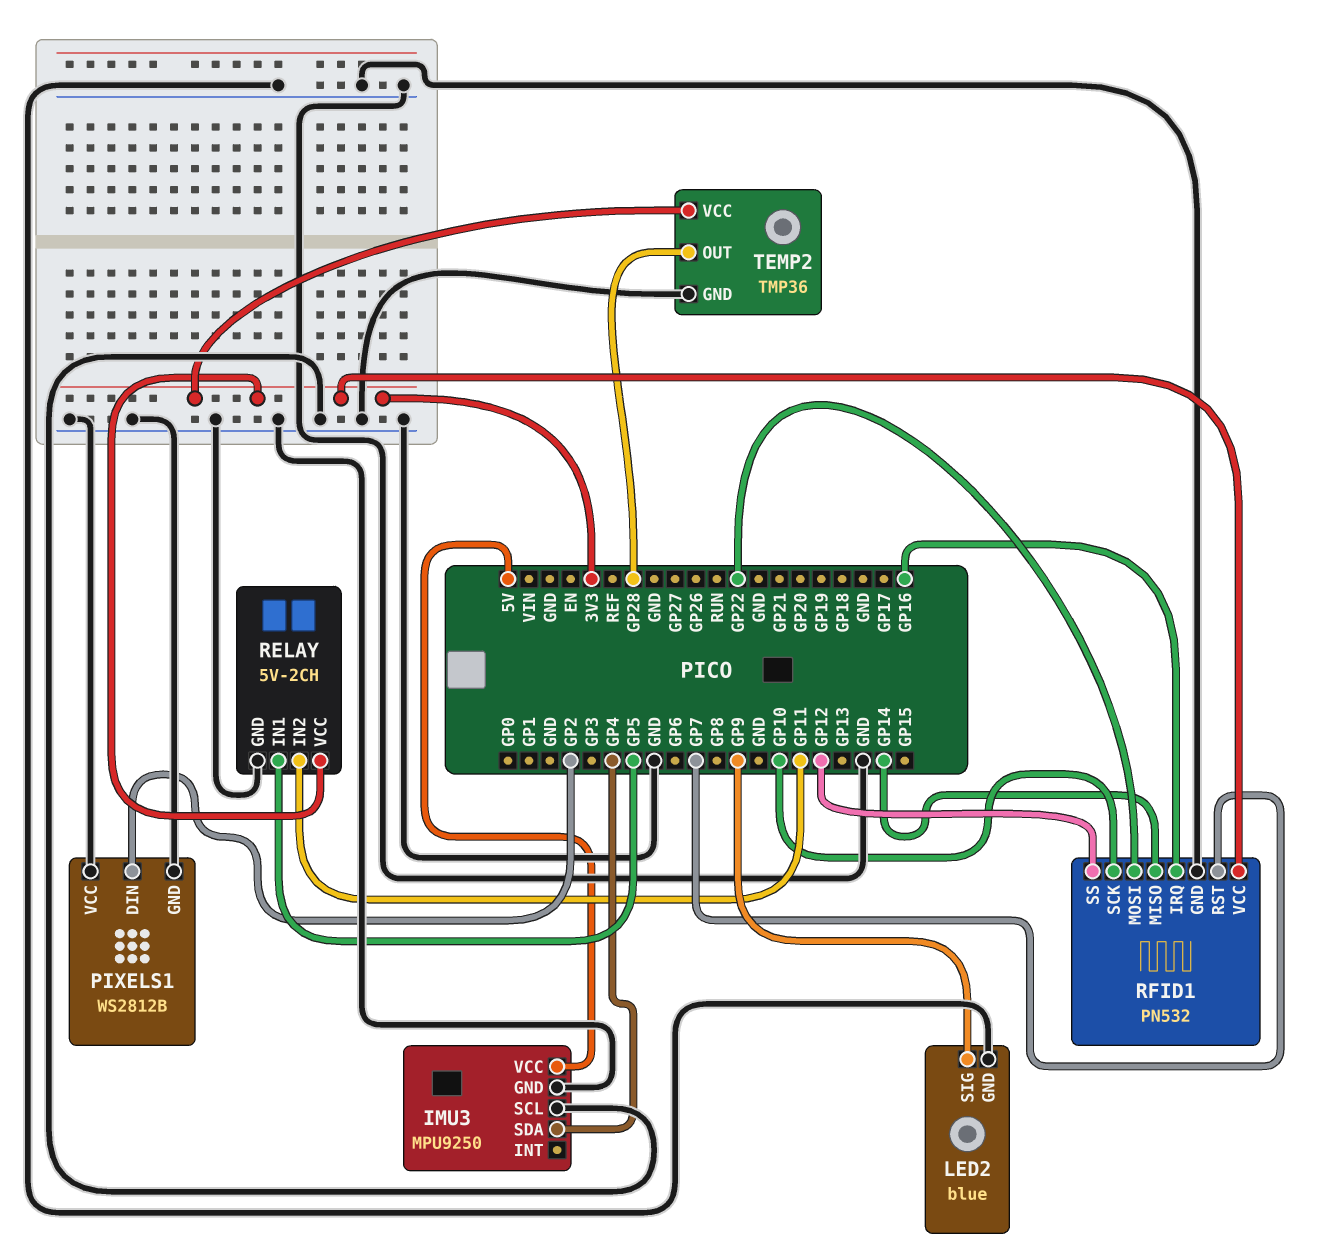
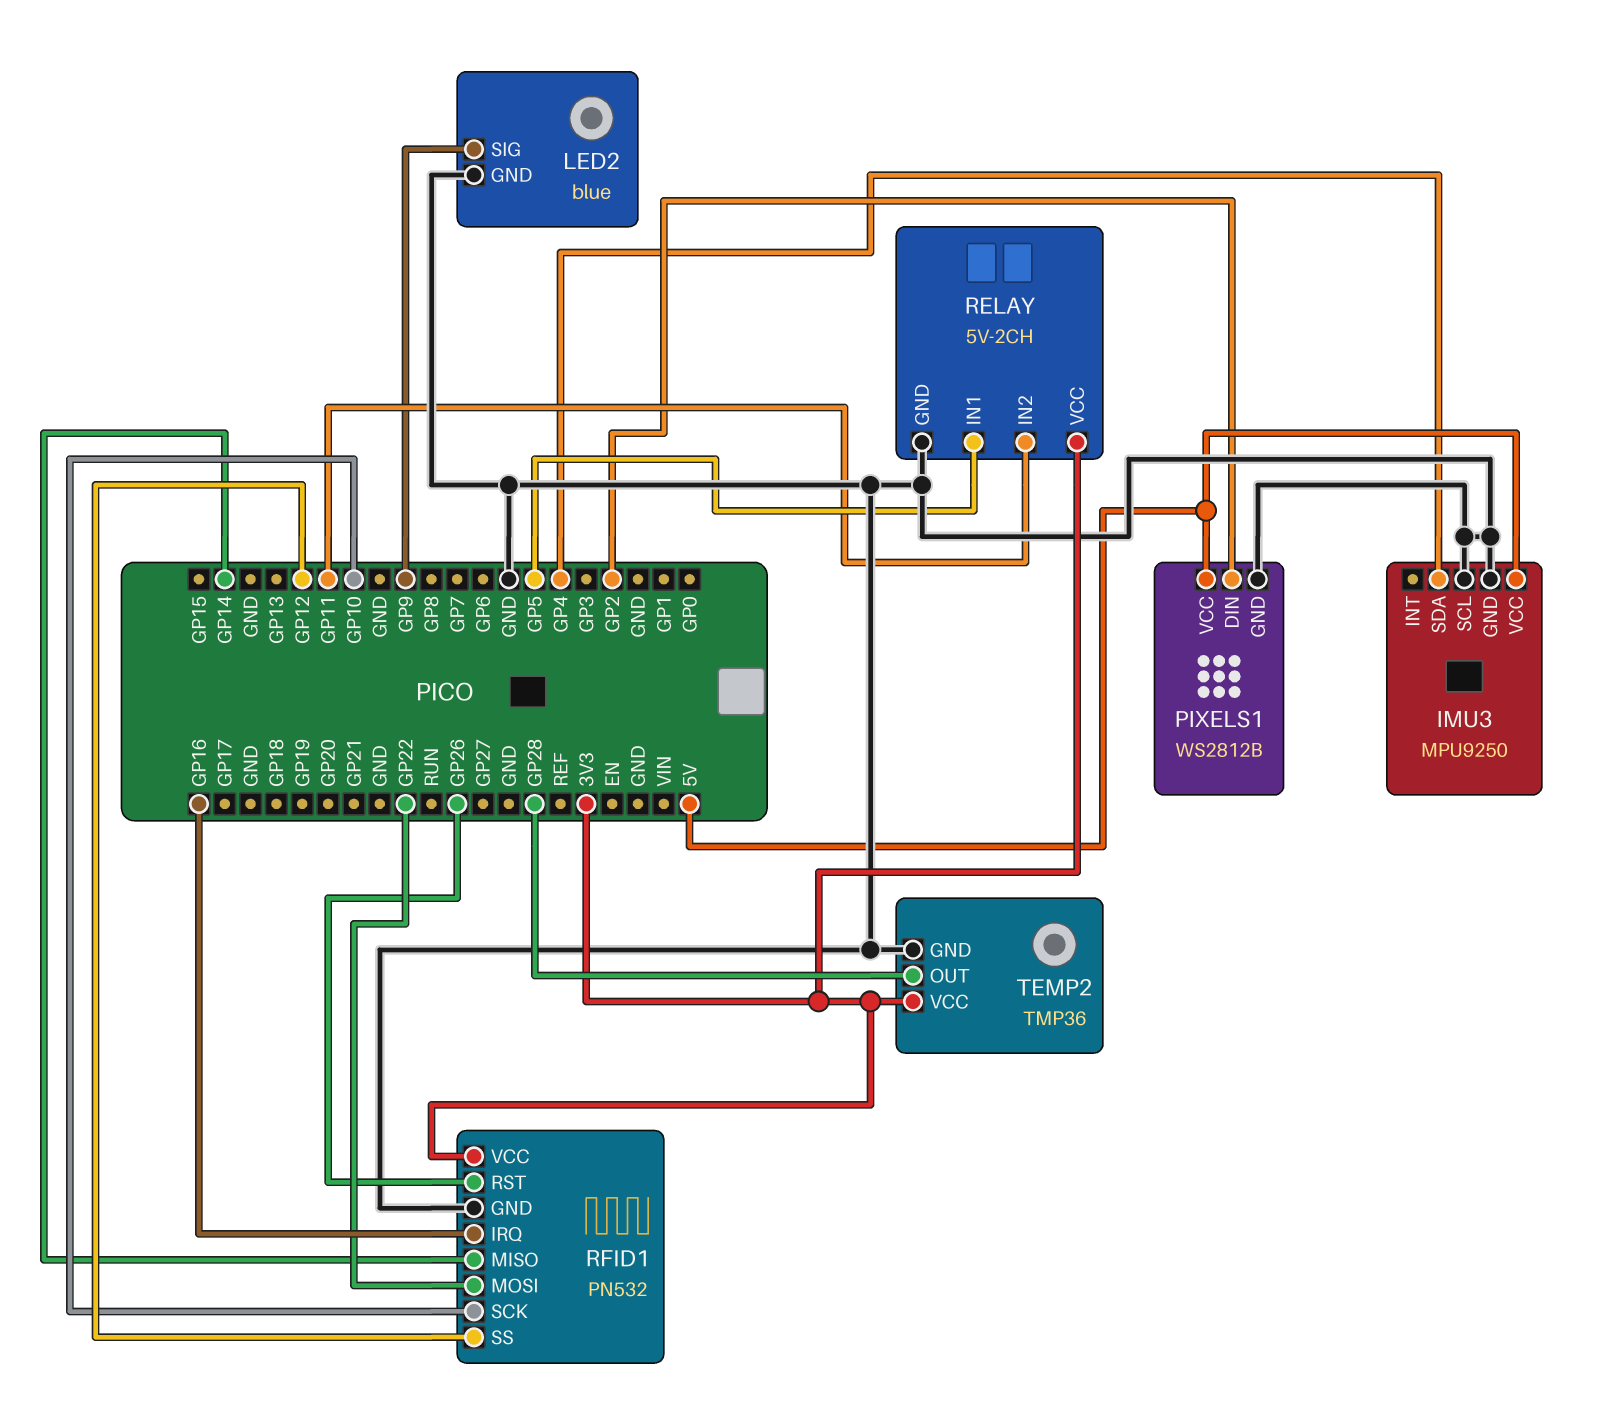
PIXELS1 pin VCC: GND -> 5V
RFID1 pin RST: GP7 -> GP26

